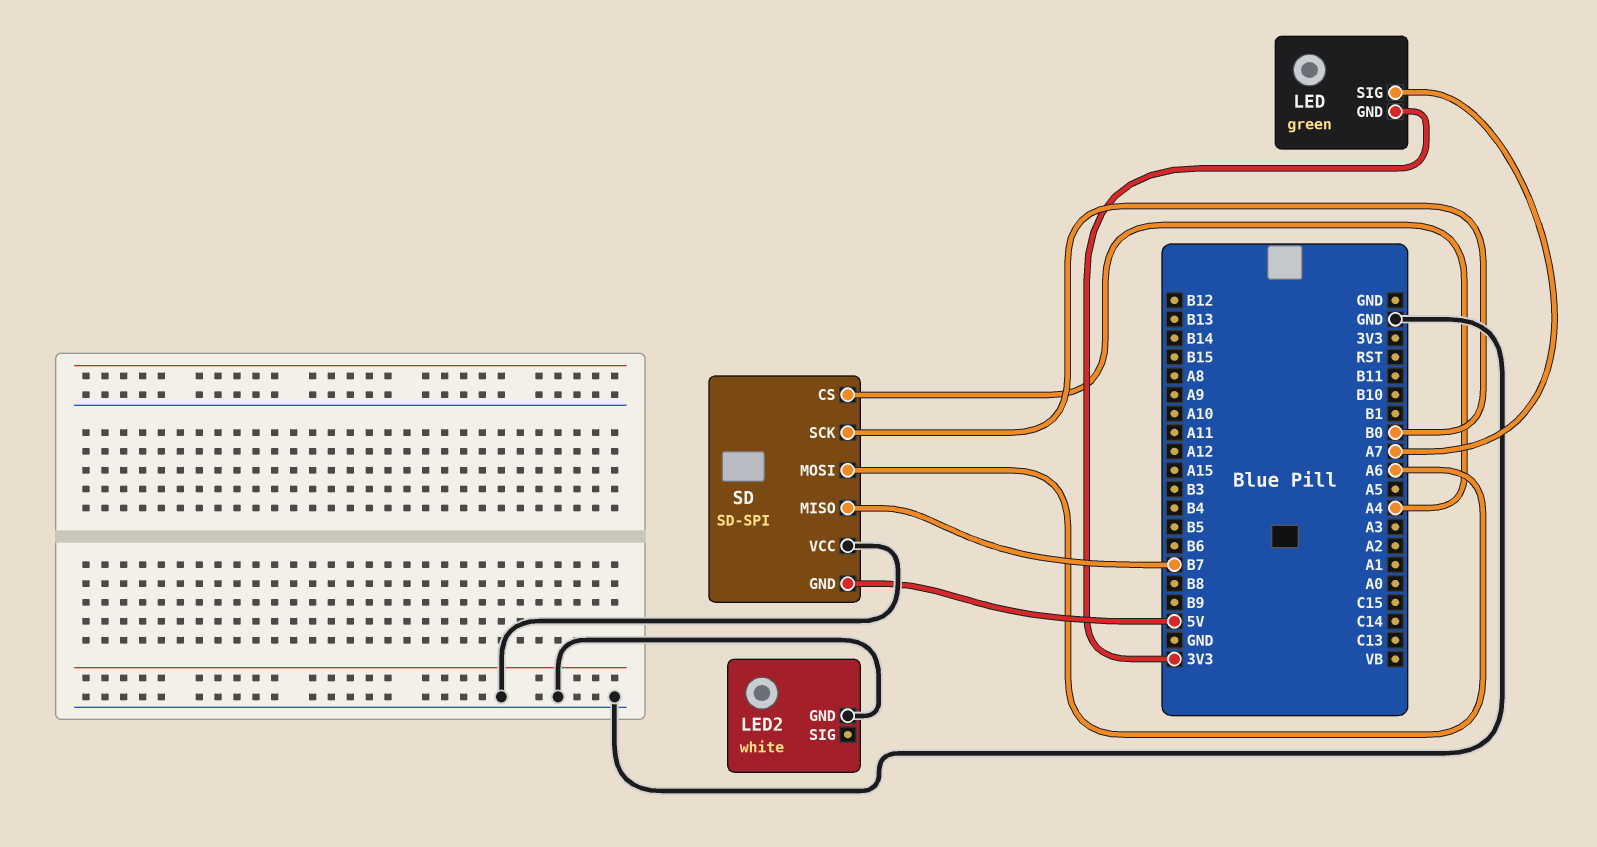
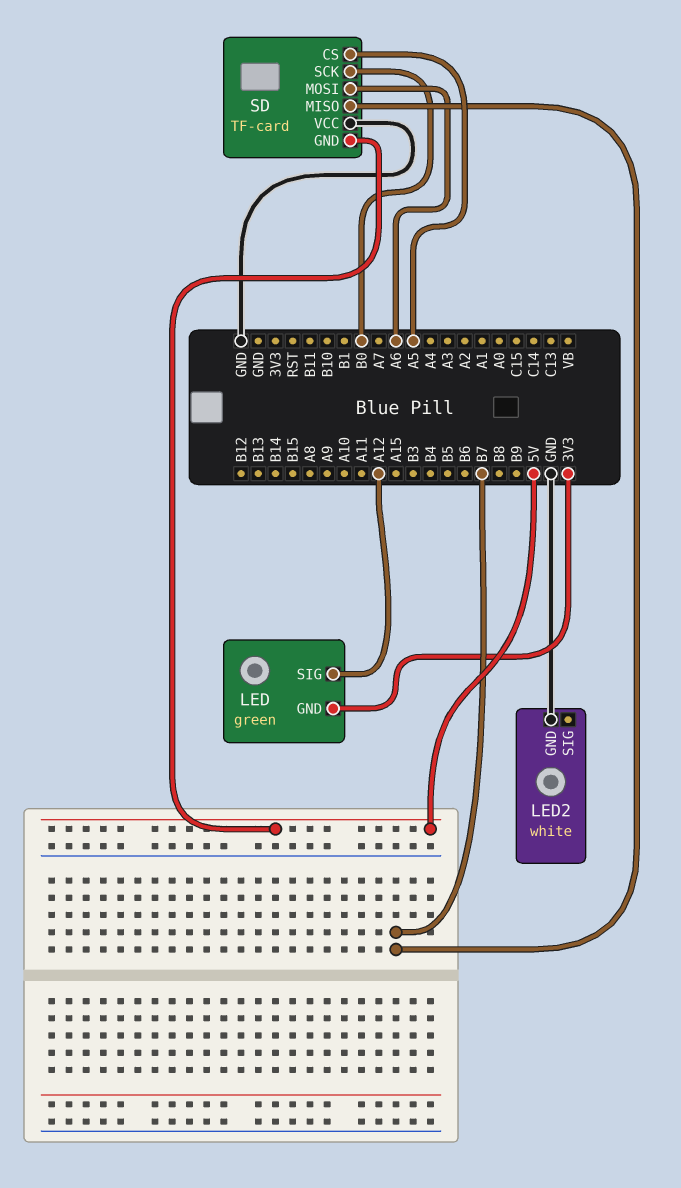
LED pin SIG: A7 -> A12
SD: SD-SPI -> TF-card
SD pin CS: A4 -> A5

